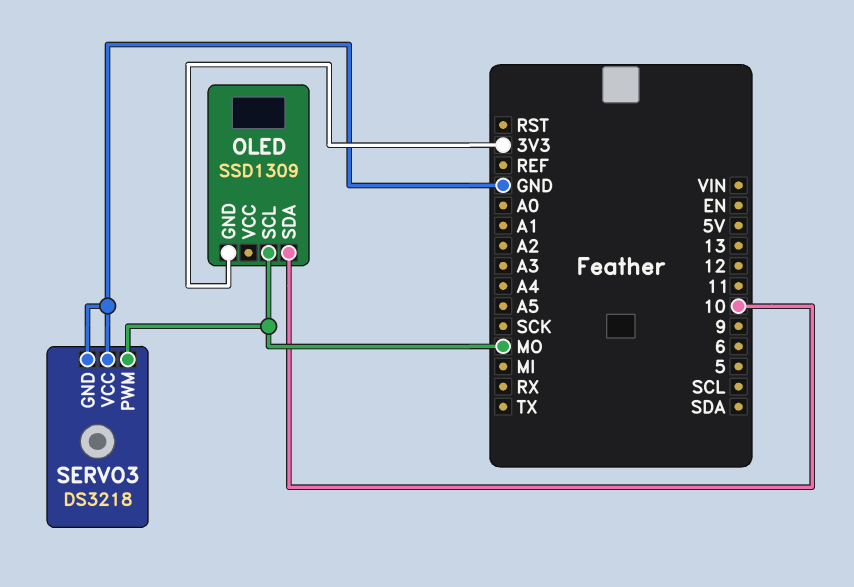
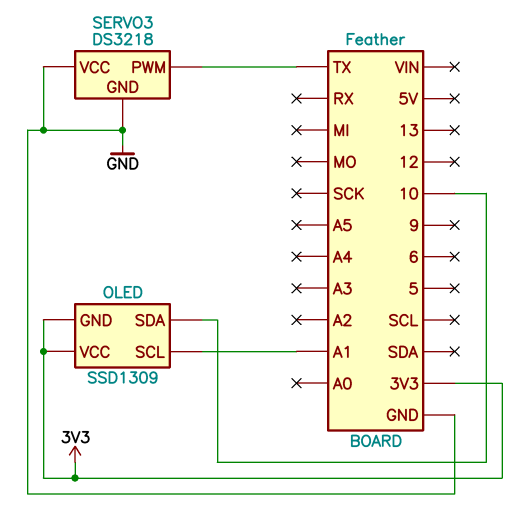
OLED pin SCL: MO -> A1
OLED pin VCC: none -> 3V3
SERVO3 pin PWM: MO -> TX

